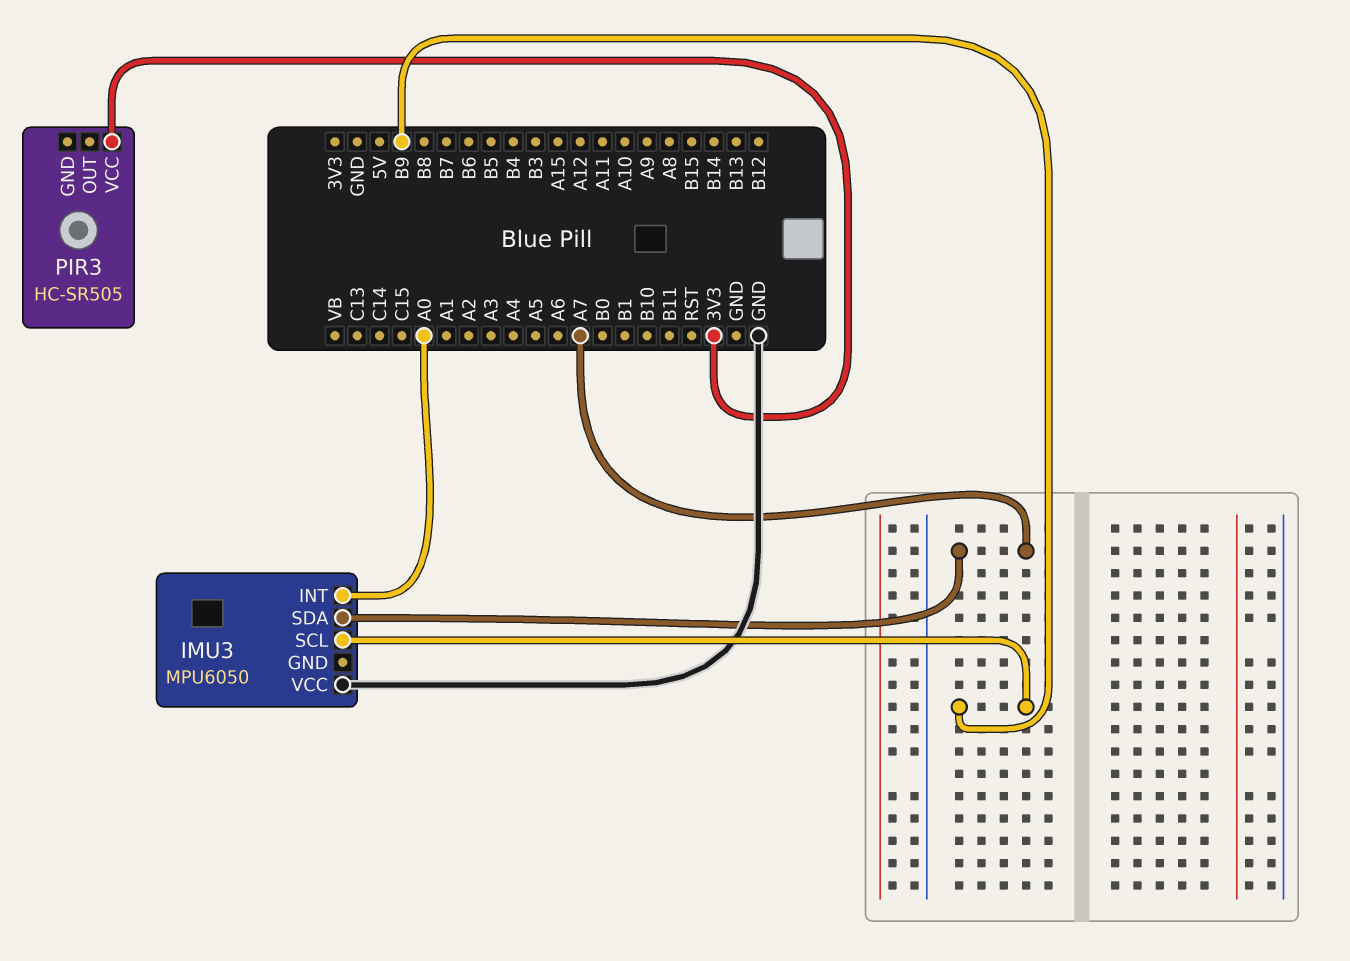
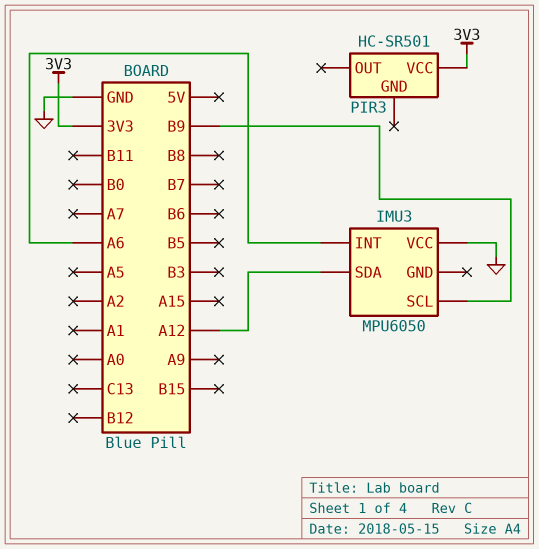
IMU3 pin INT: A0 -> A6
IMU3 pin SDA: A7 -> A12
PIR3: HC-SR505 -> HC-SR501

